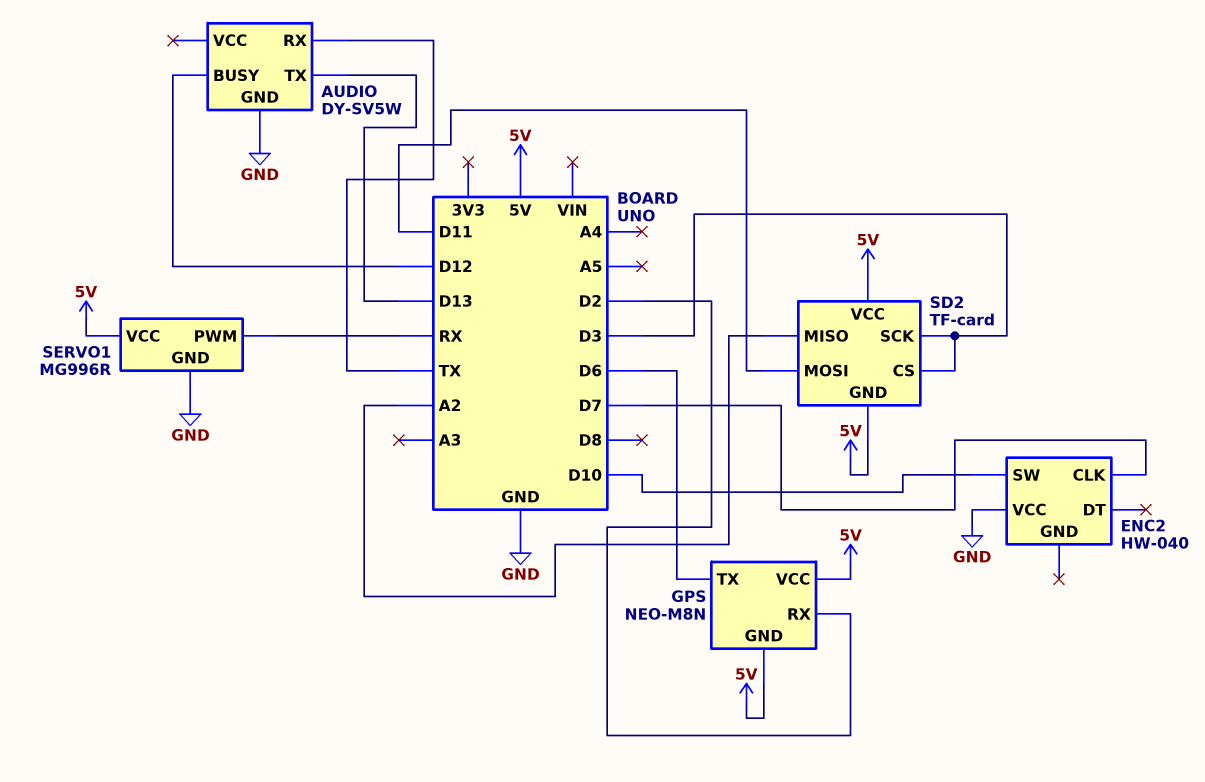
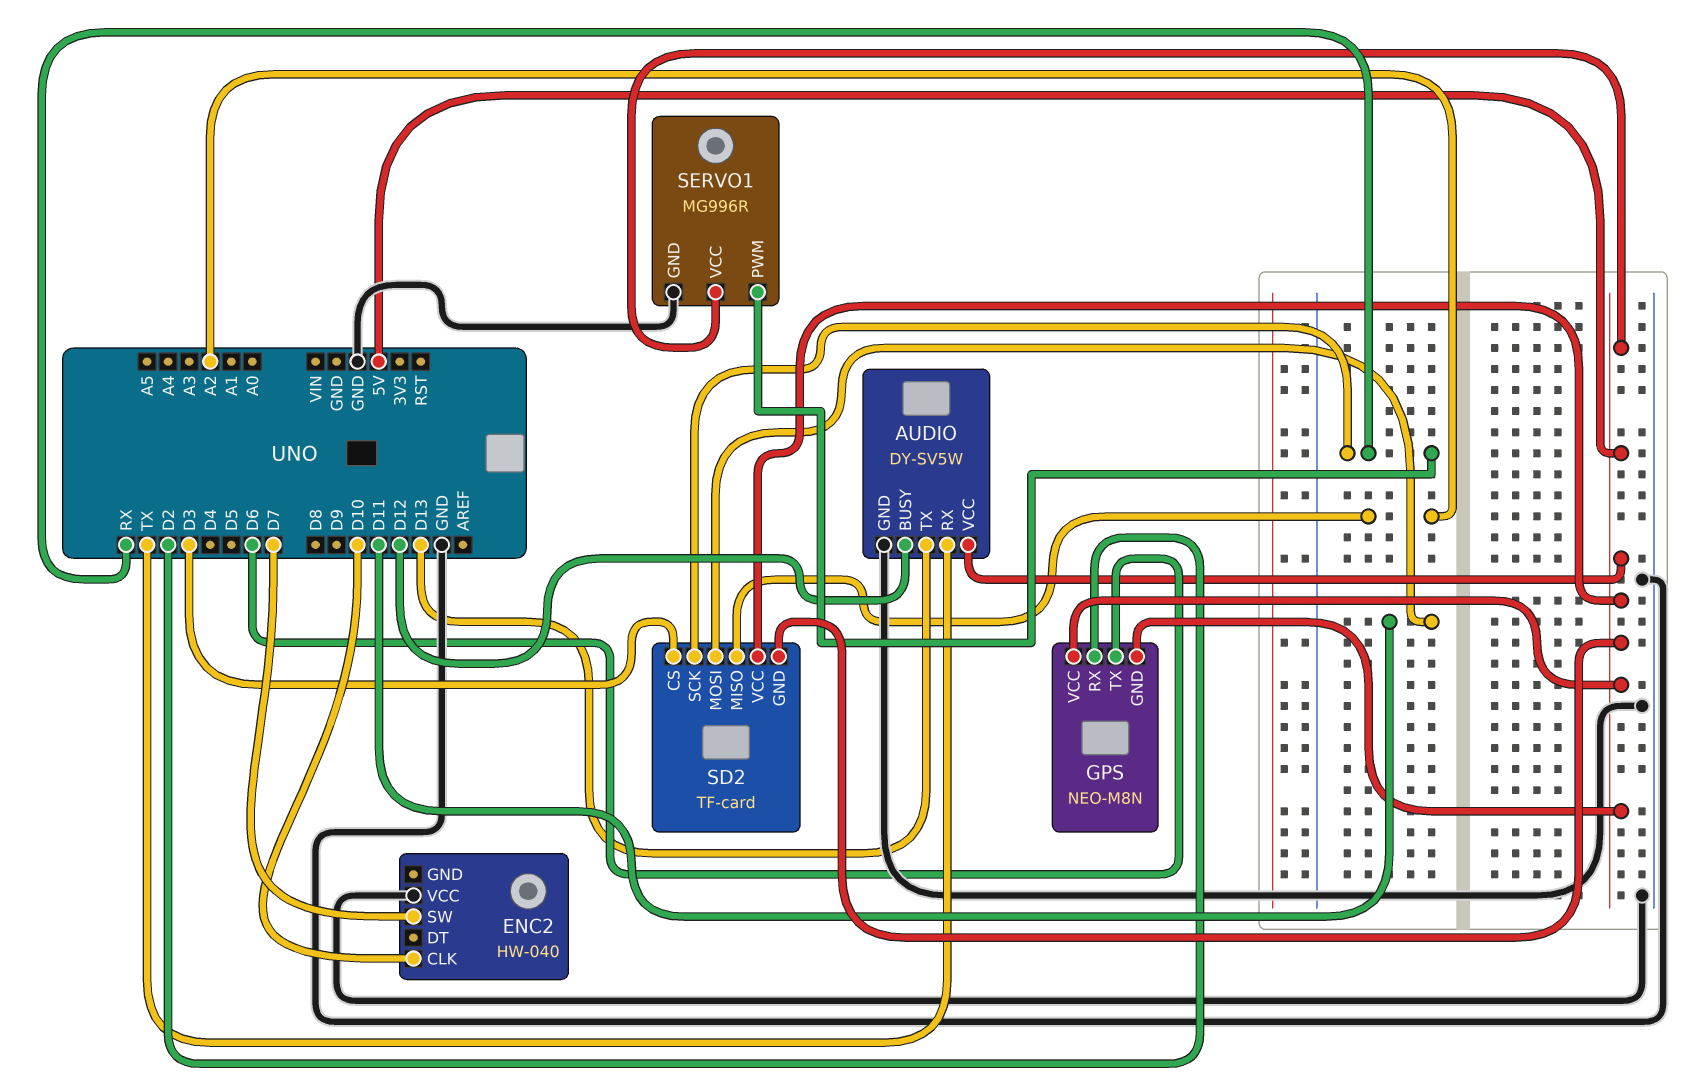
AUDIO pin VCC: none -> 5V
ENC2 pin CLK: D7 -> D10
ENC2 pin SW: D10 -> D7
SD2 pin SCK: D3 -> RX

